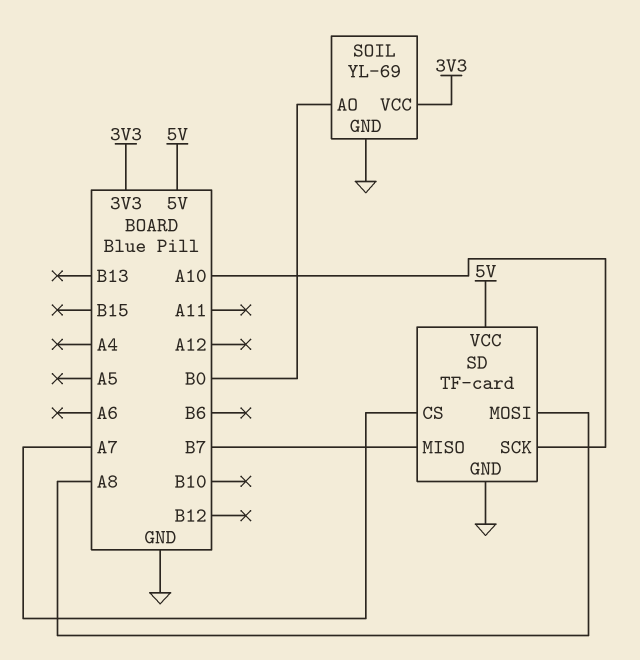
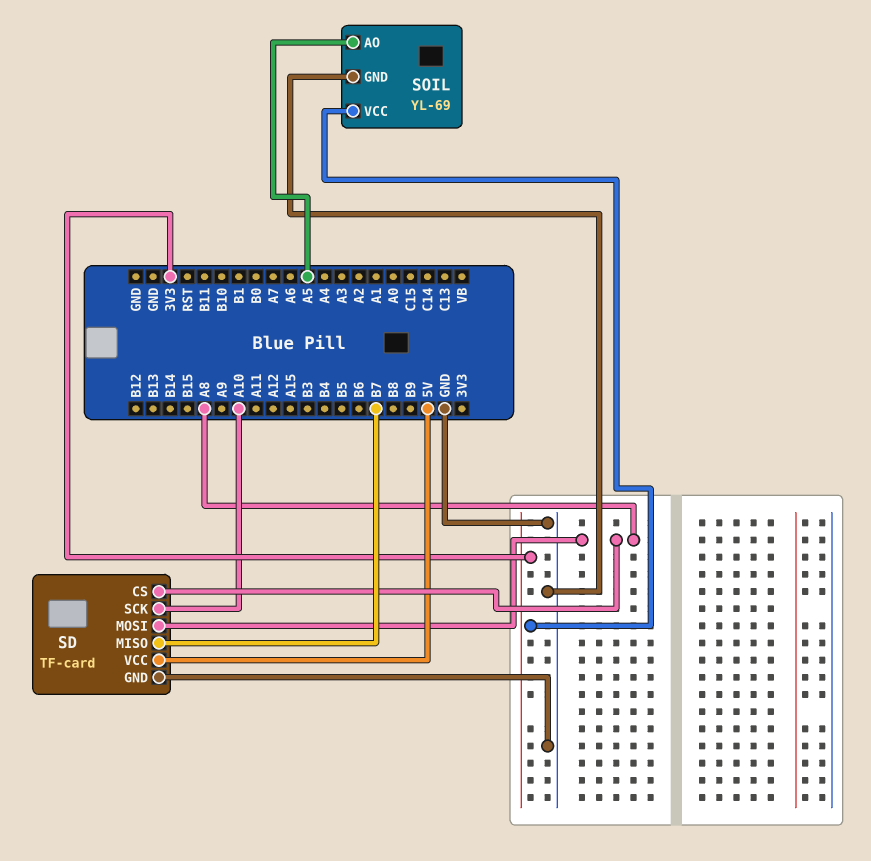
SD pin CS: A7 -> A8
SOIL pin AO: B0 -> A5

